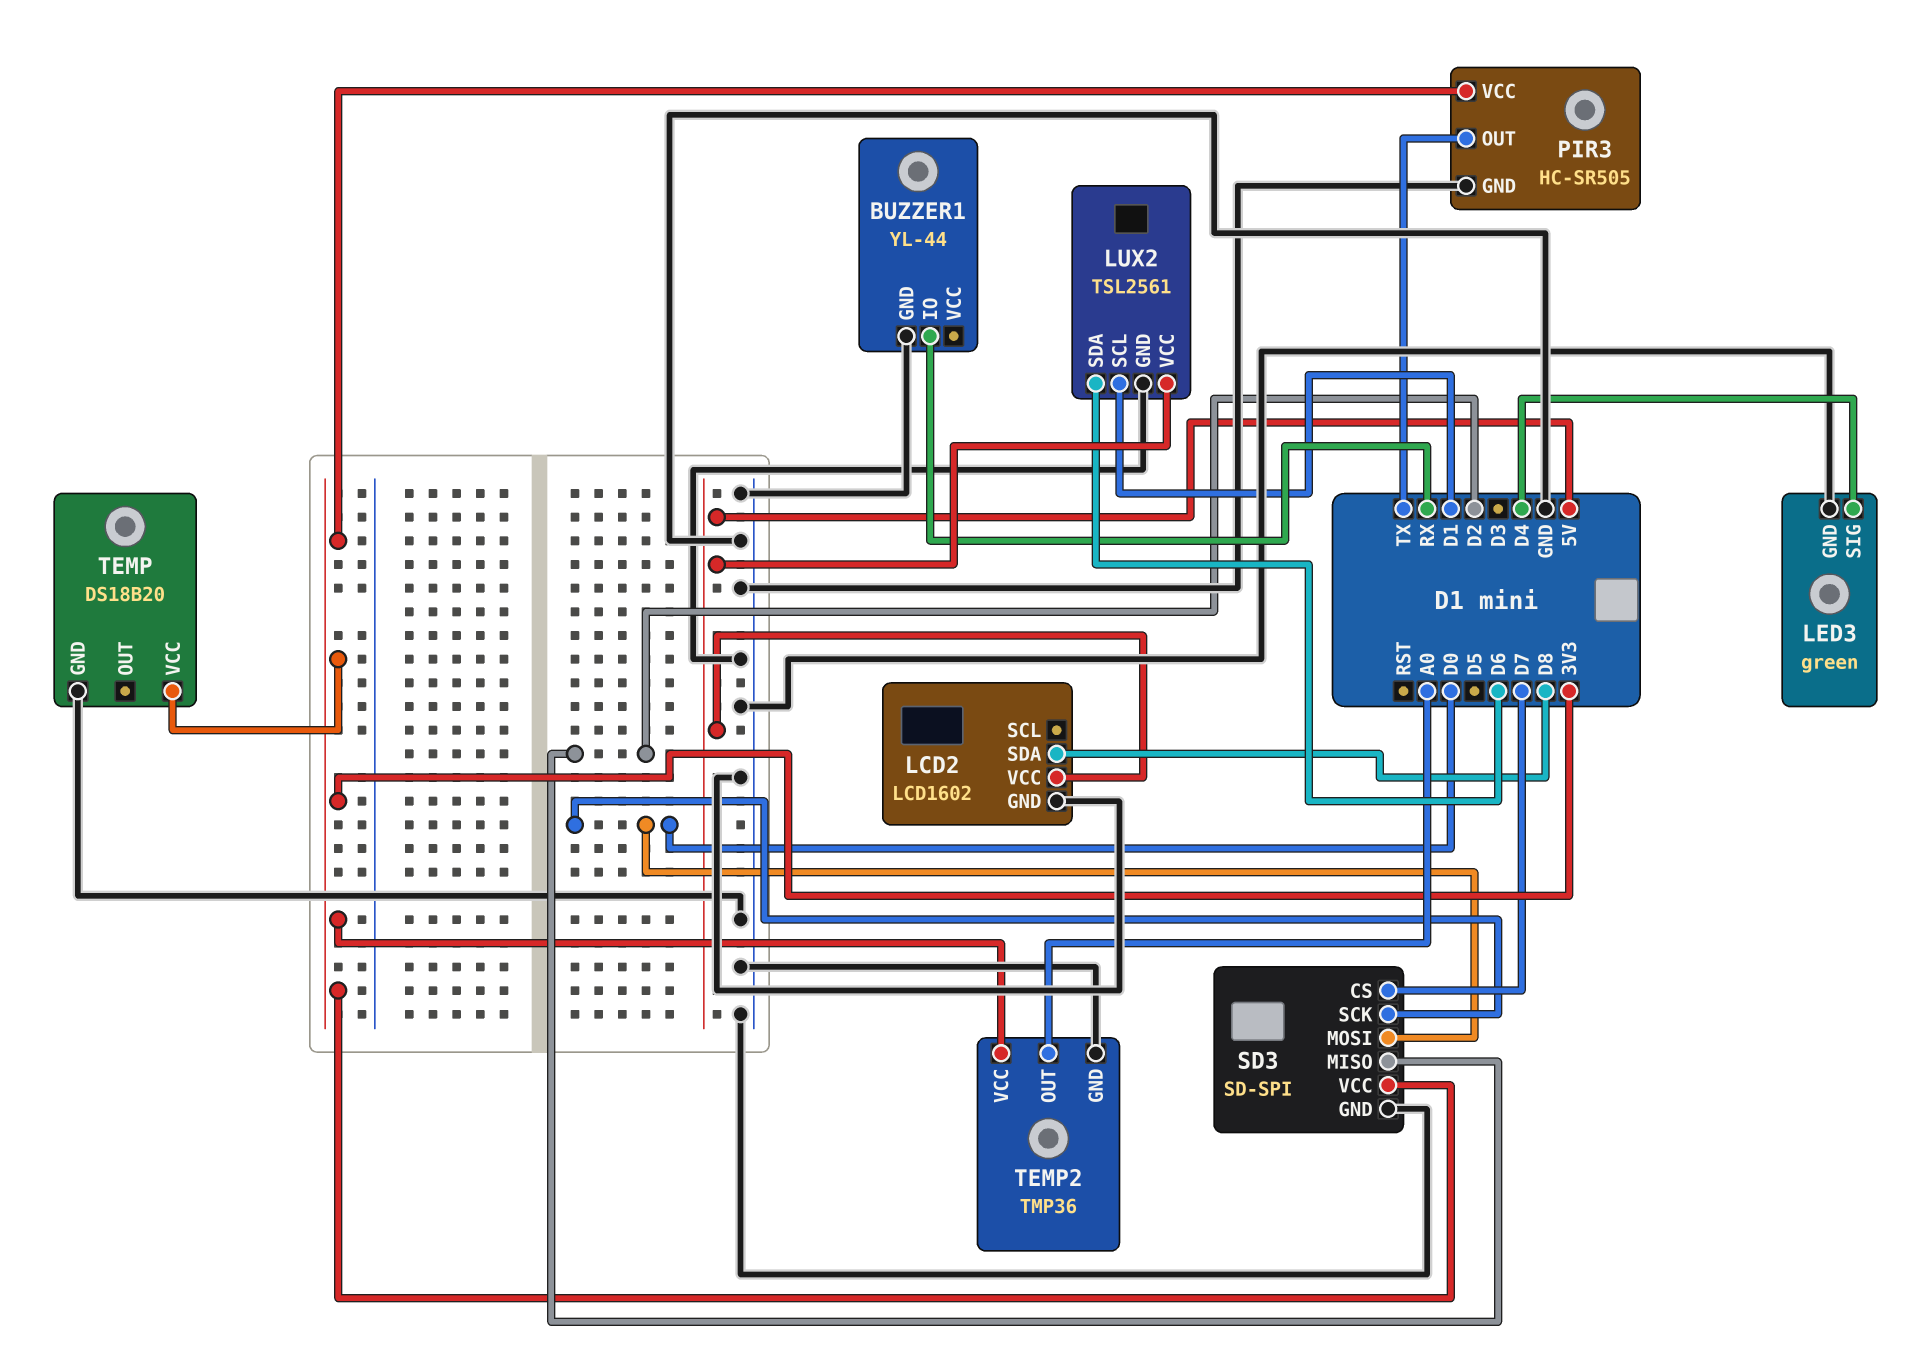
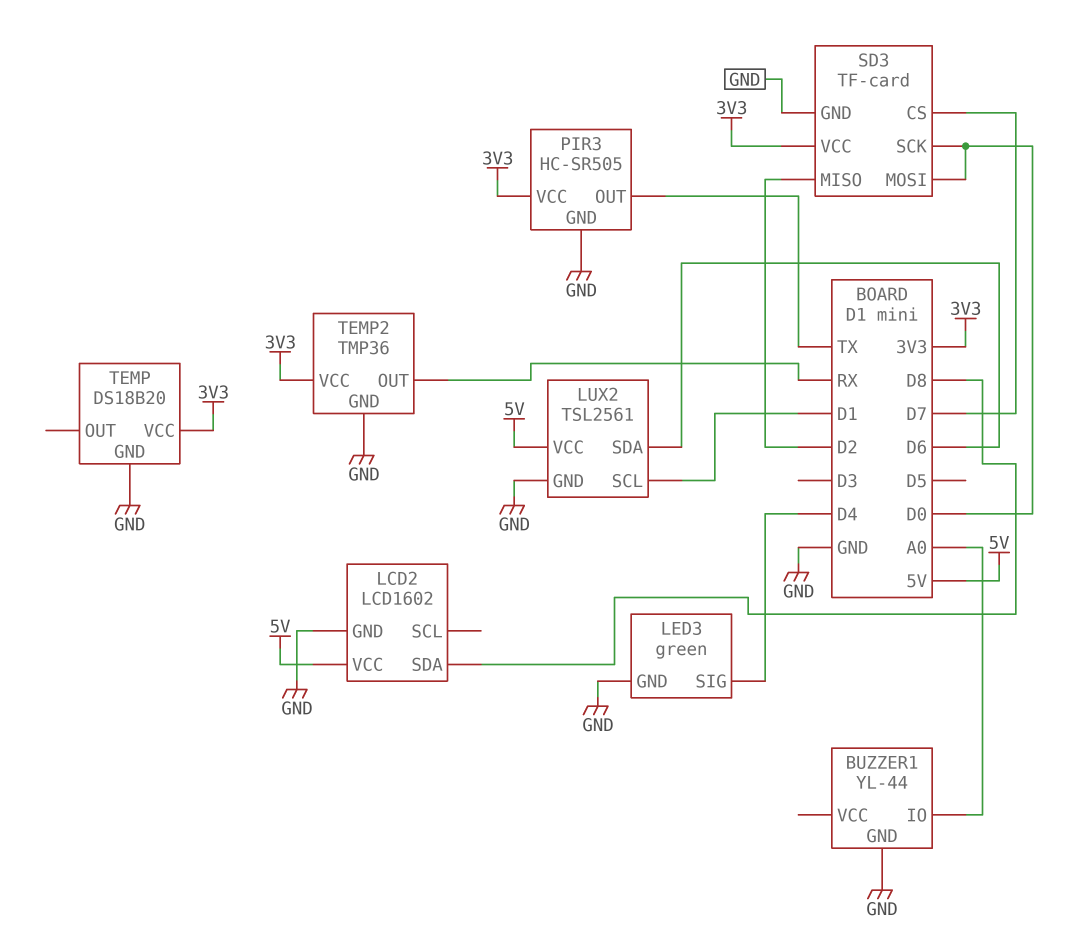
BUZZER1 pin IO: RX -> A0
SD3: SD-SPI -> TF-card
TEMP2 pin OUT: A0 -> RX

